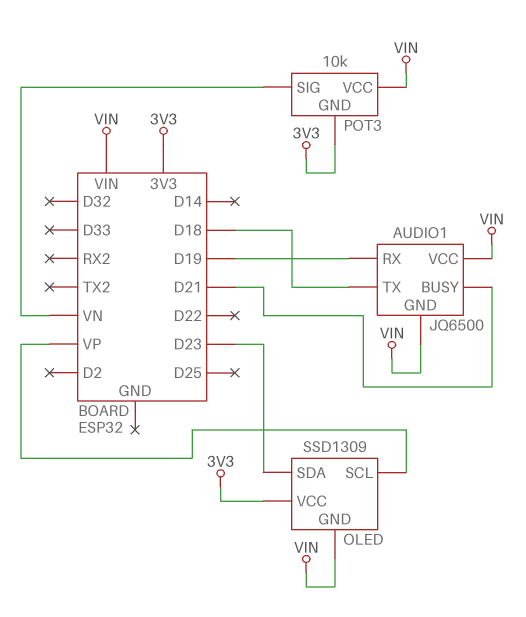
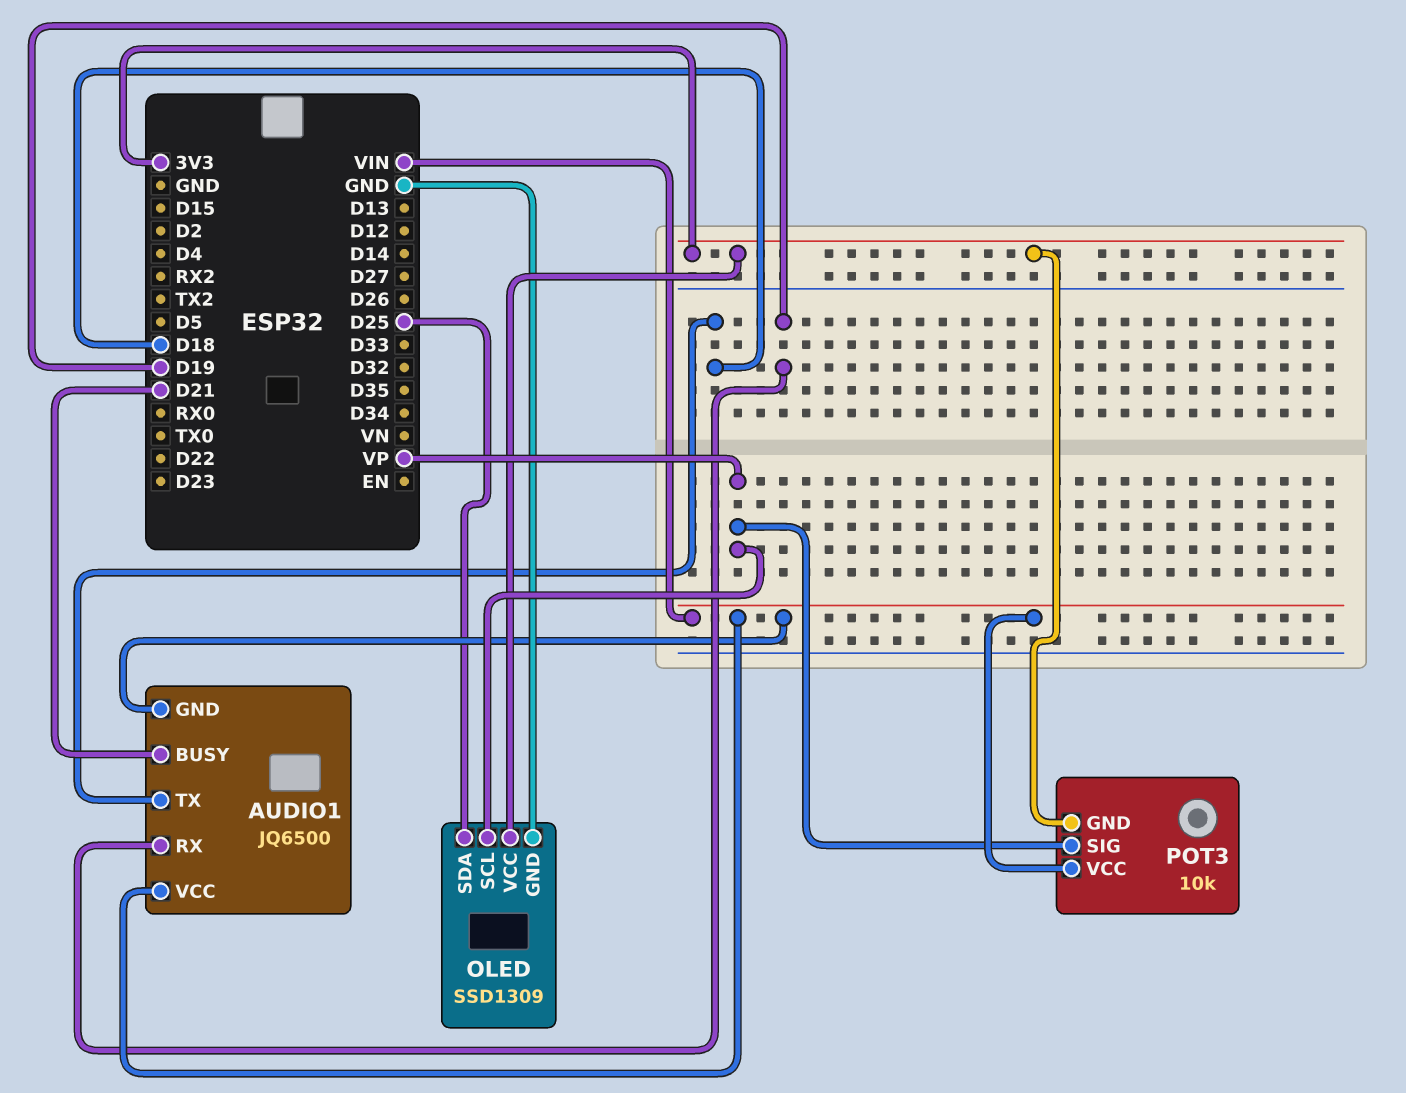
OLED pin GND: VIN -> GND
OLED pin SDA: D23 -> D25
POT3 pin SIG: VN -> VP

